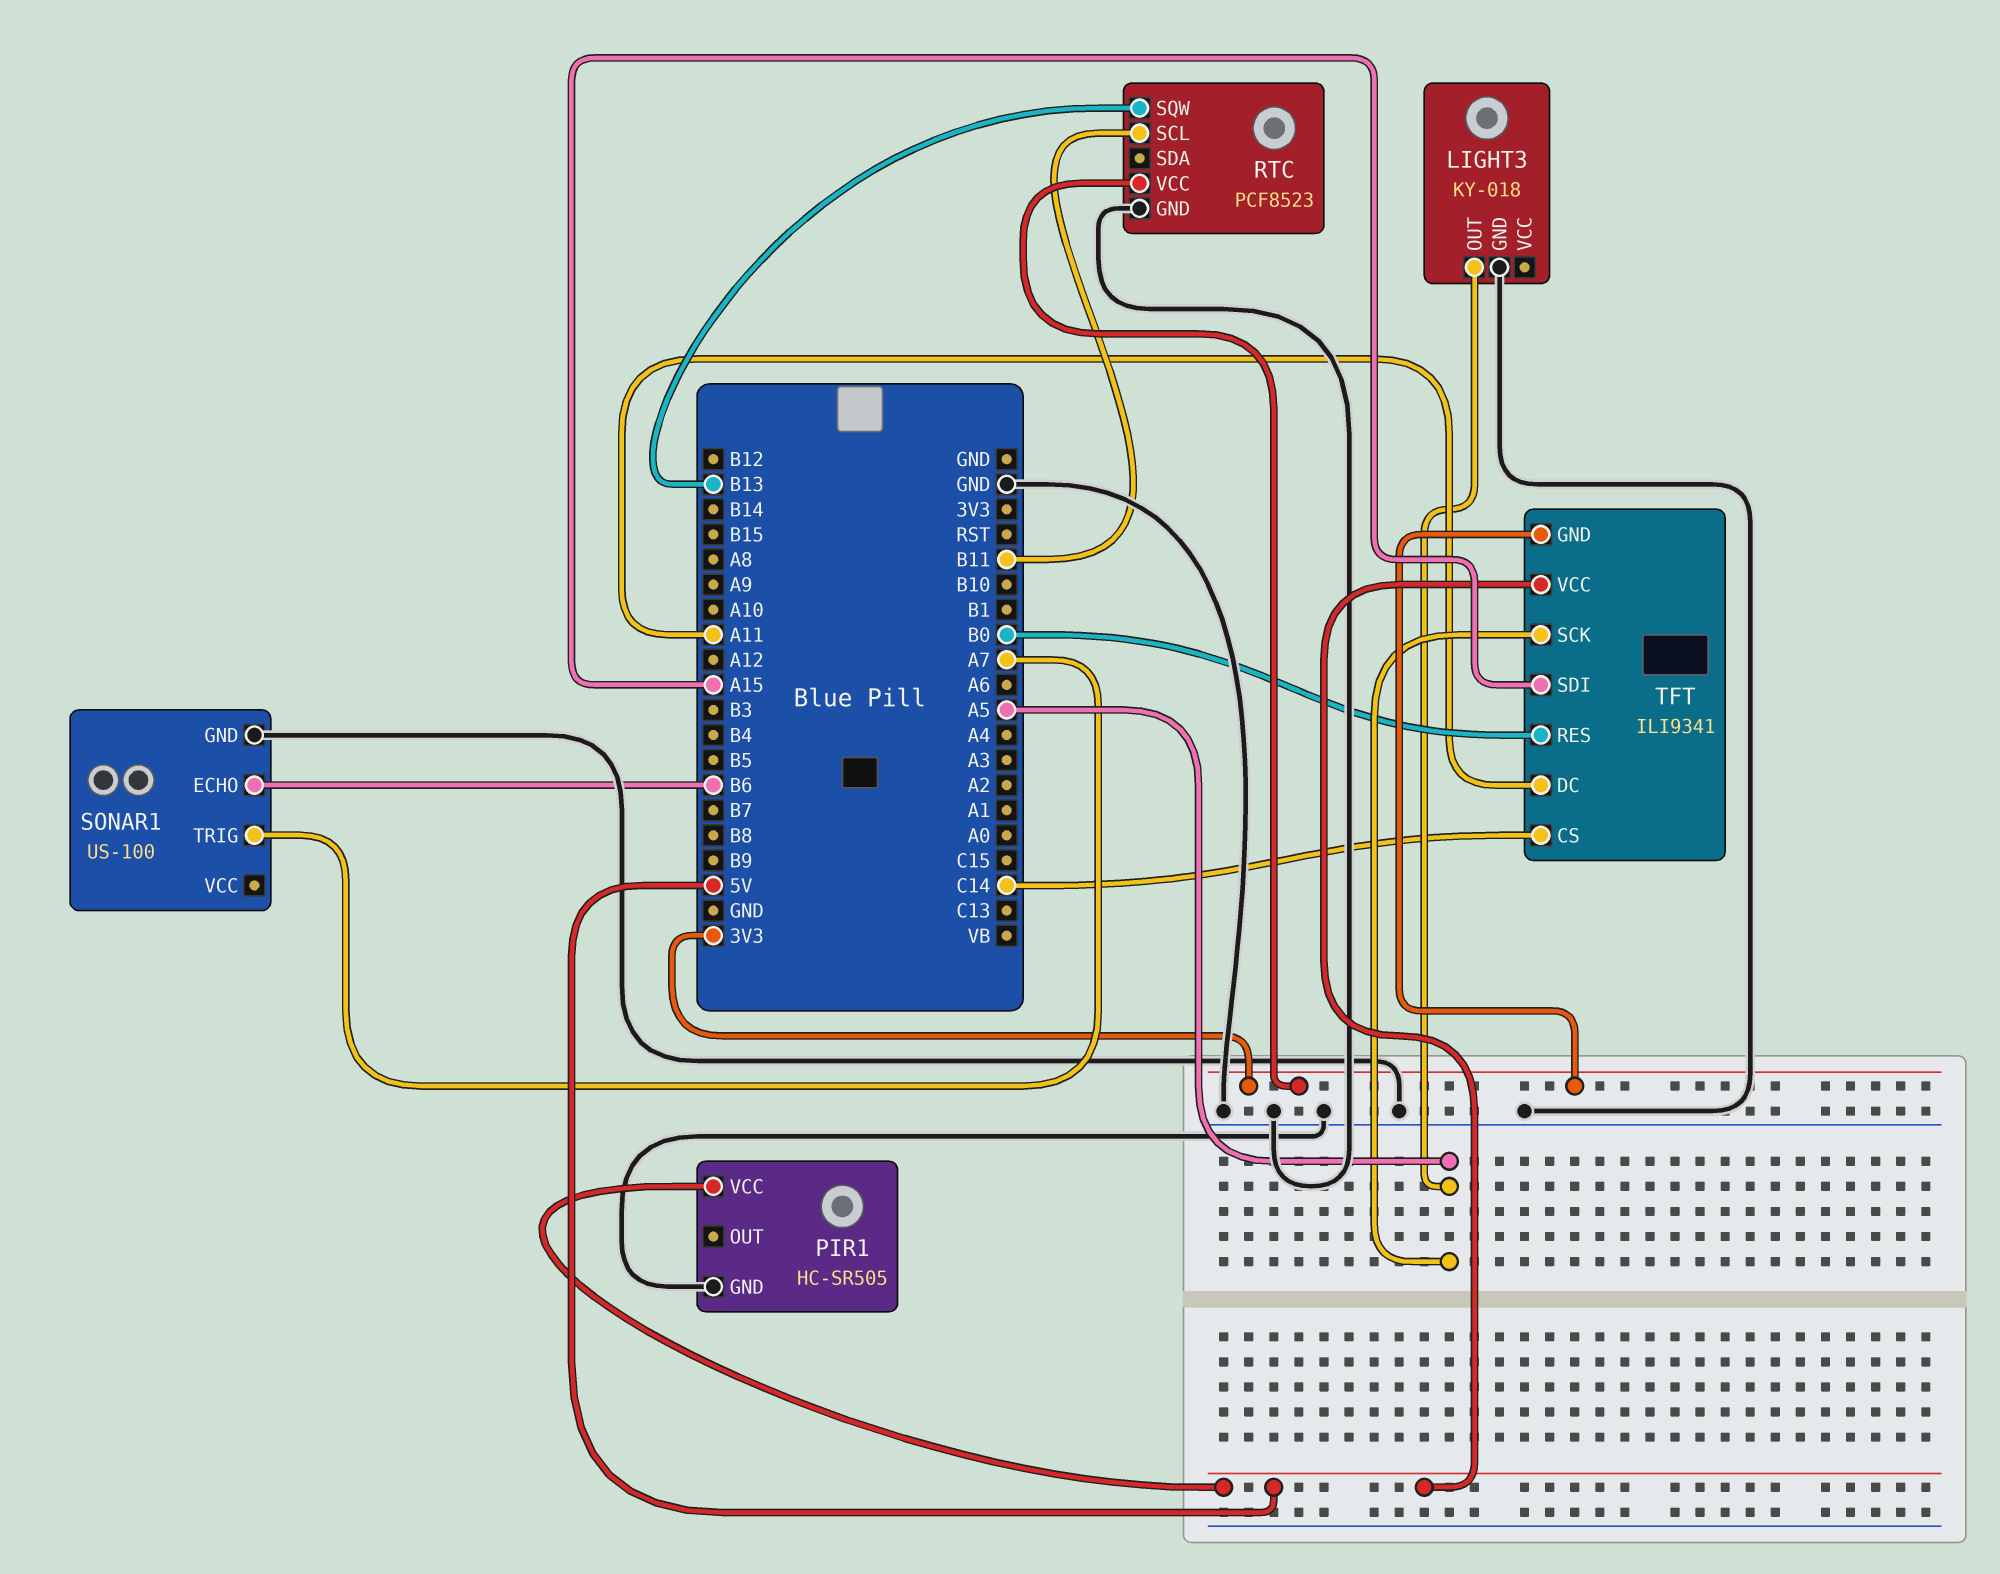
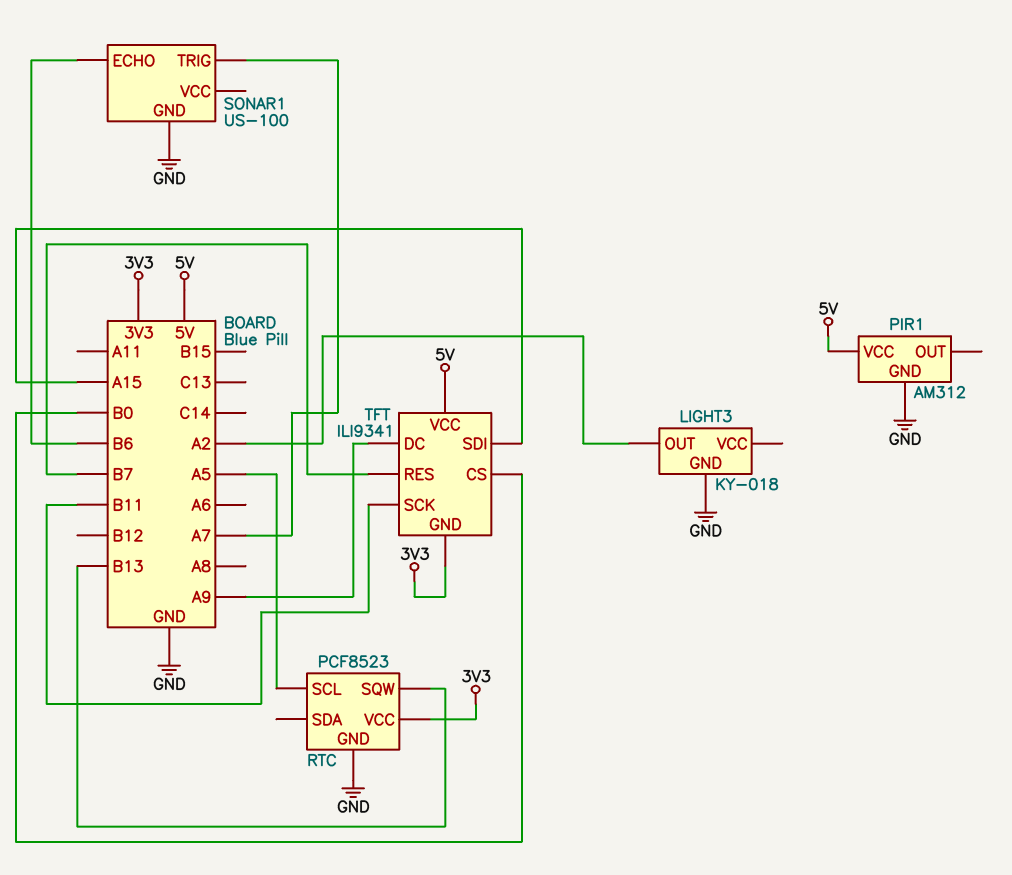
LIGHT3 pin OUT: A5 -> A2
PIR1: HC-SR505 -> AM312
RTC pin SCL: B11 -> A5
TFT pin CS: C14 -> B0
TFT pin DC: A11 -> A9
TFT pin RES: B0 -> B7
TFT pin SCK: A5 -> B11

